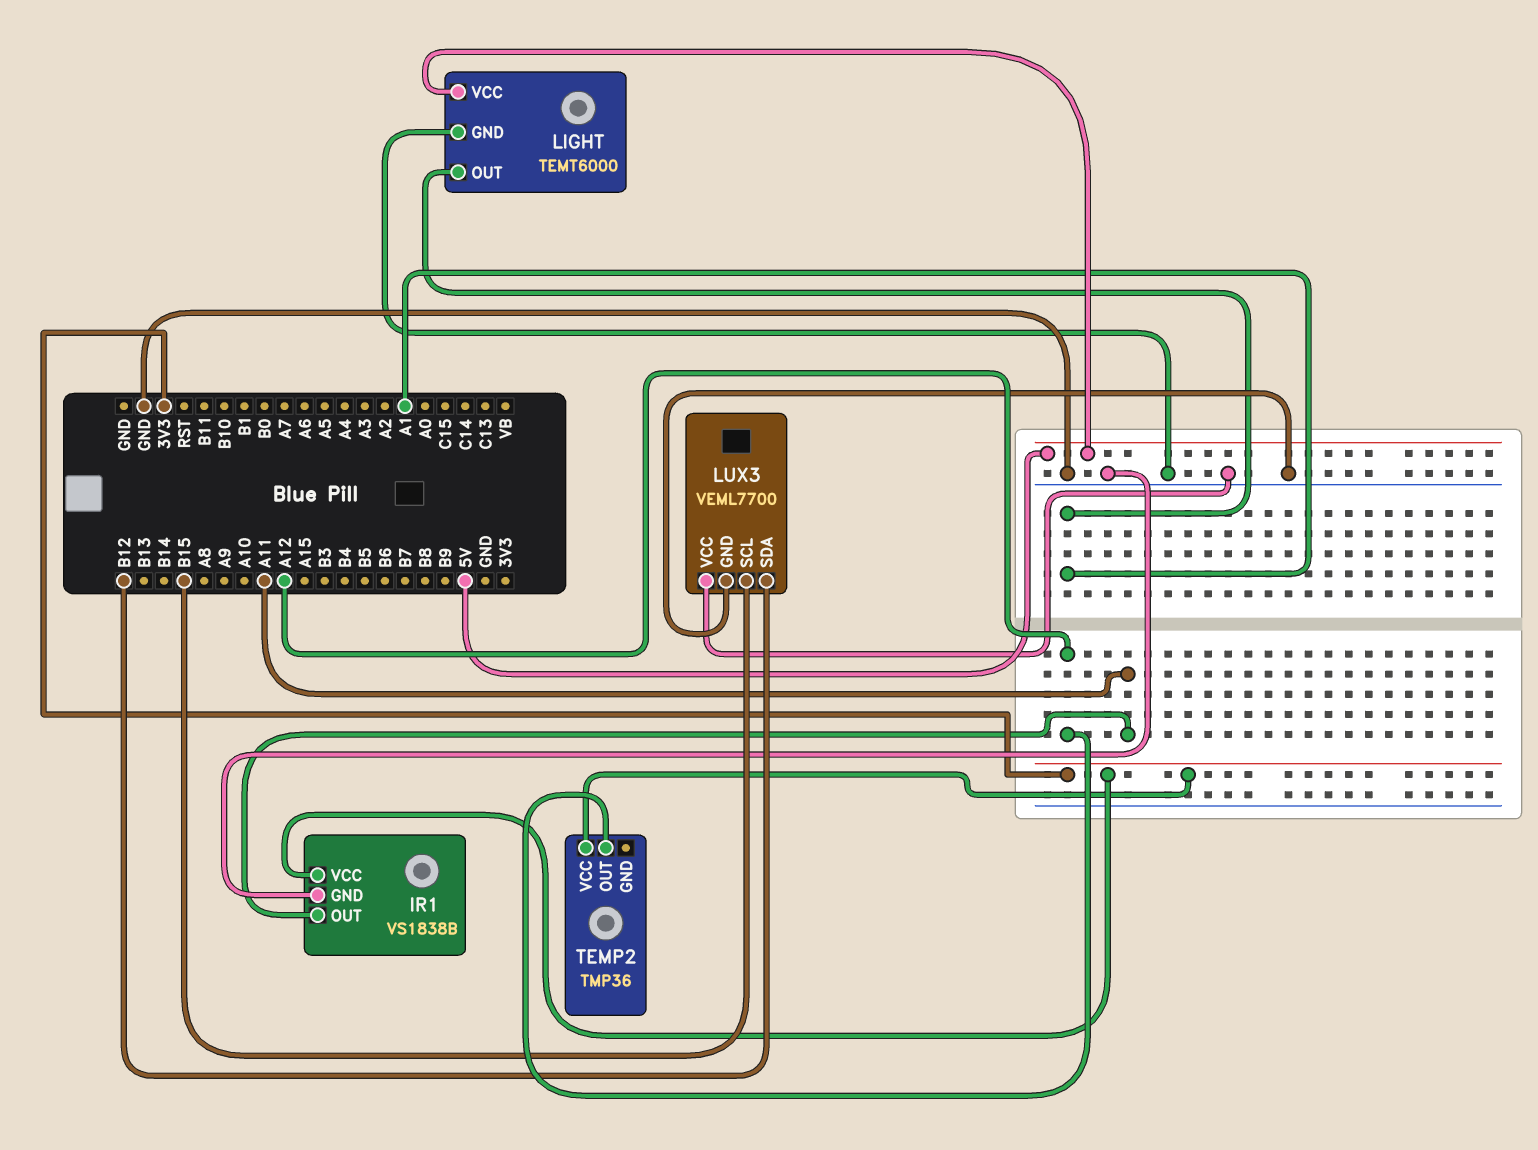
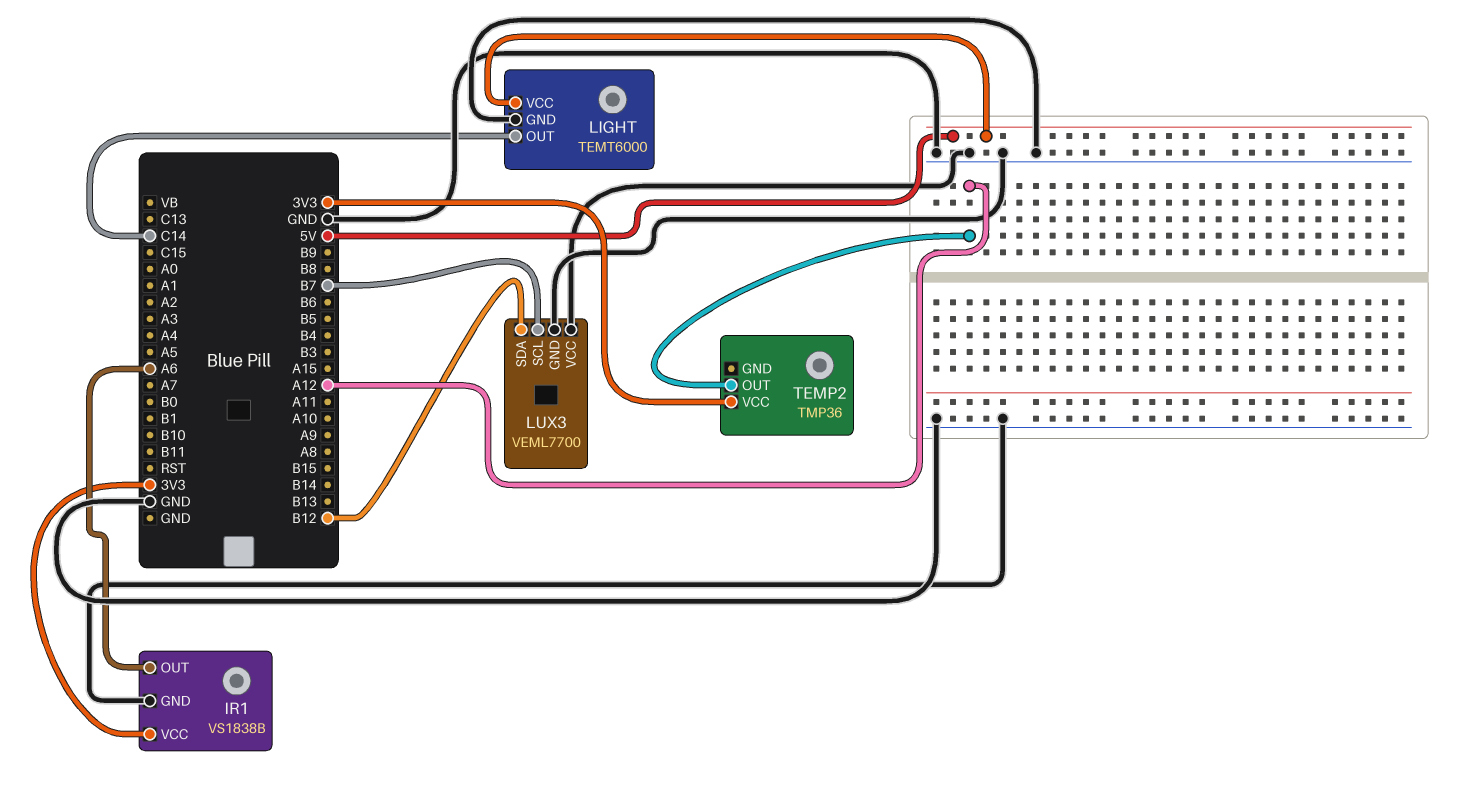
IR1 pin OUT: A11 -> A6
LIGHT pin OUT: A1 -> C14
LUX3 pin SCL: B15 -> B7

